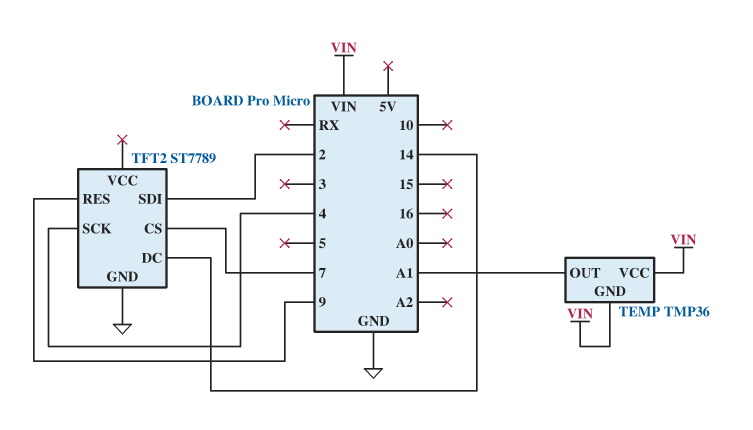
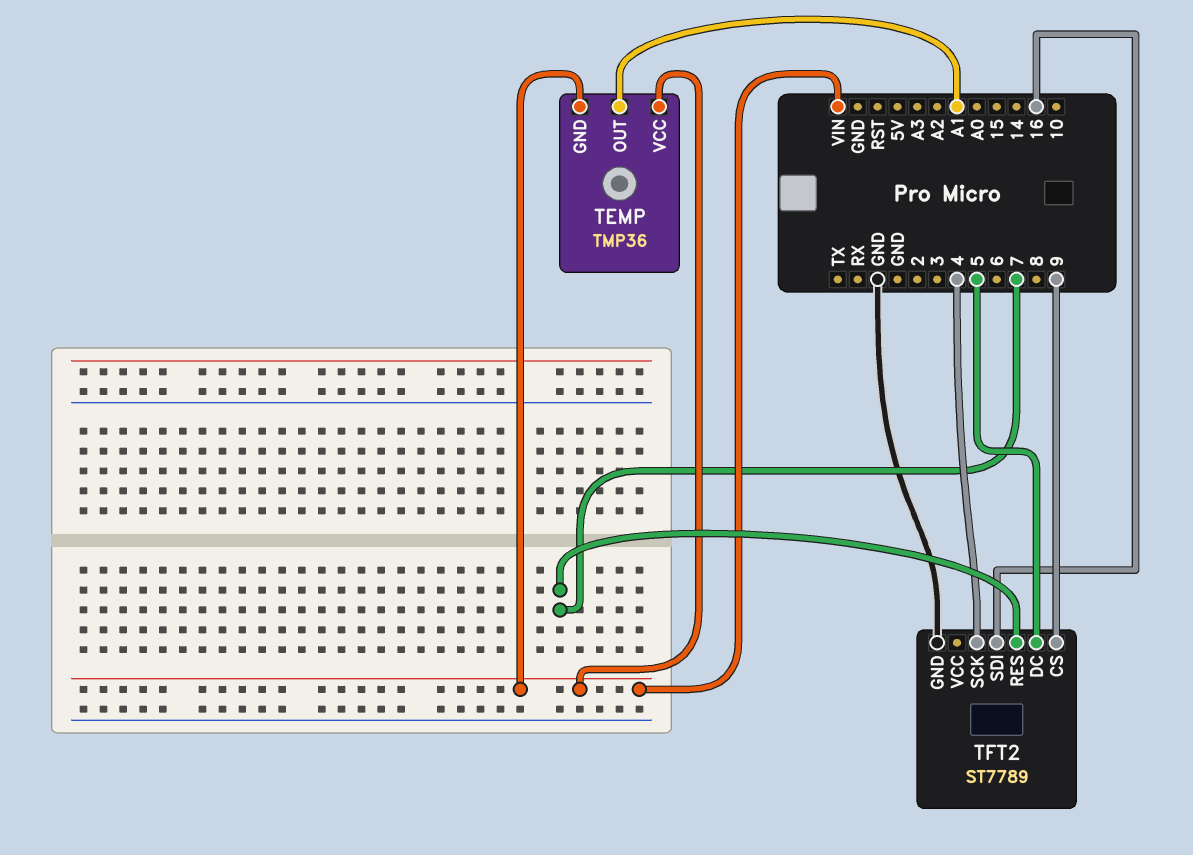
TFT2 pin CS: 7 -> 9
TFT2 pin DC: 14 -> 5
TFT2 pin RES: 9 -> 7
TFT2 pin SDI: 2 -> 16

